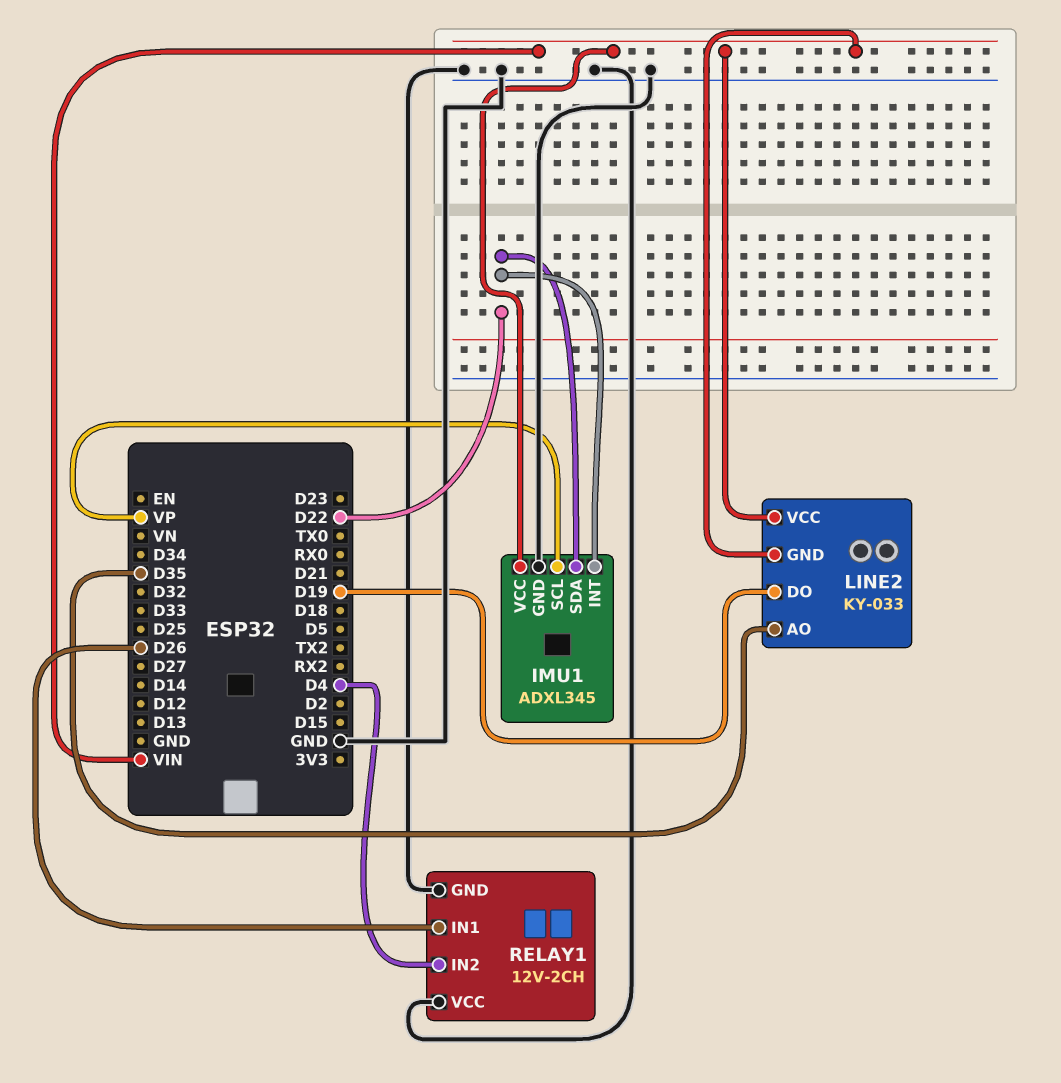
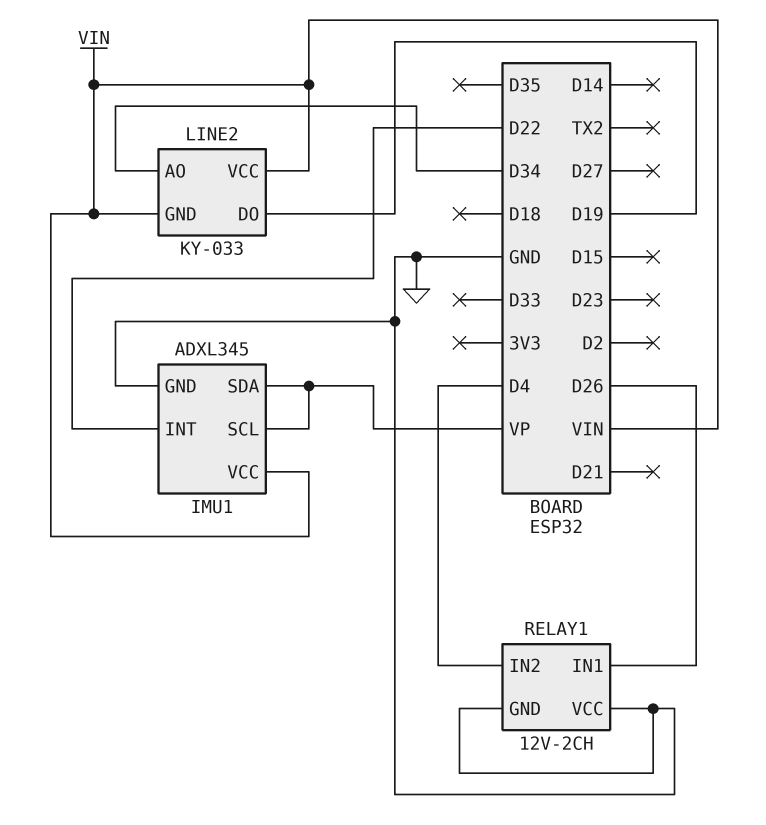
IMU1 pin SDA: D22 -> VP
LINE2 pin AO: D35 -> D34

